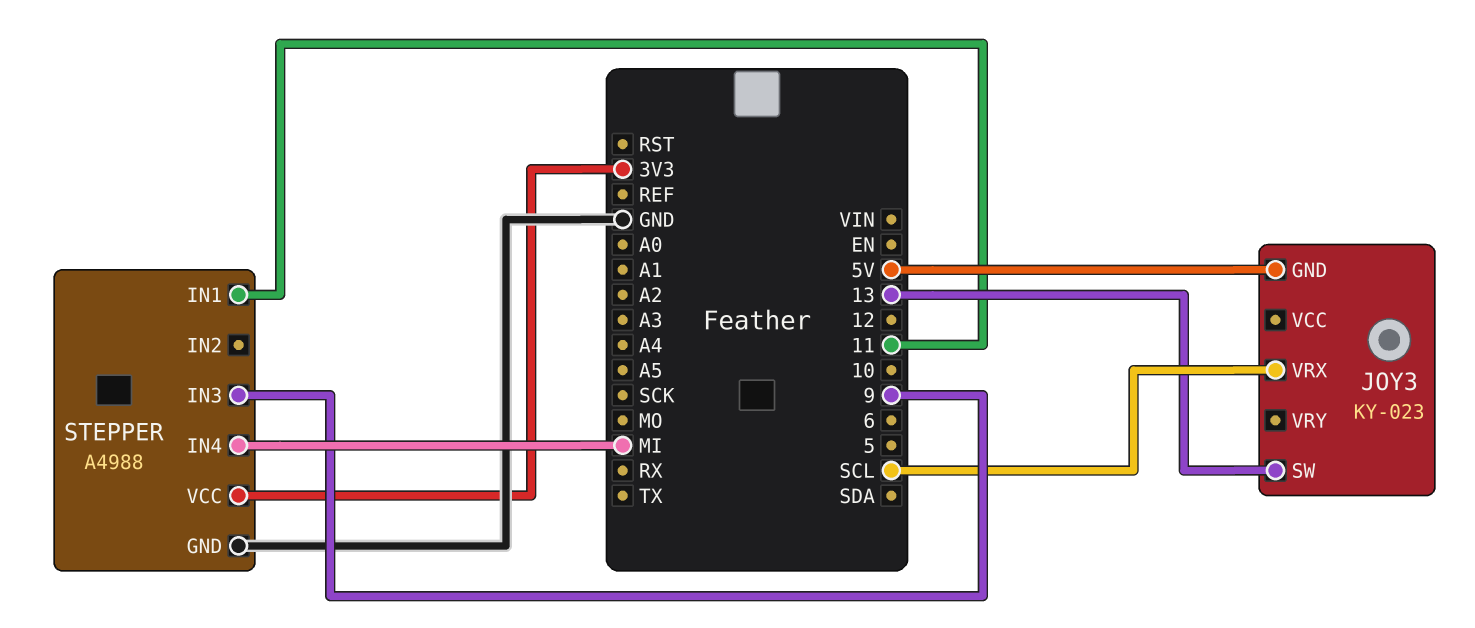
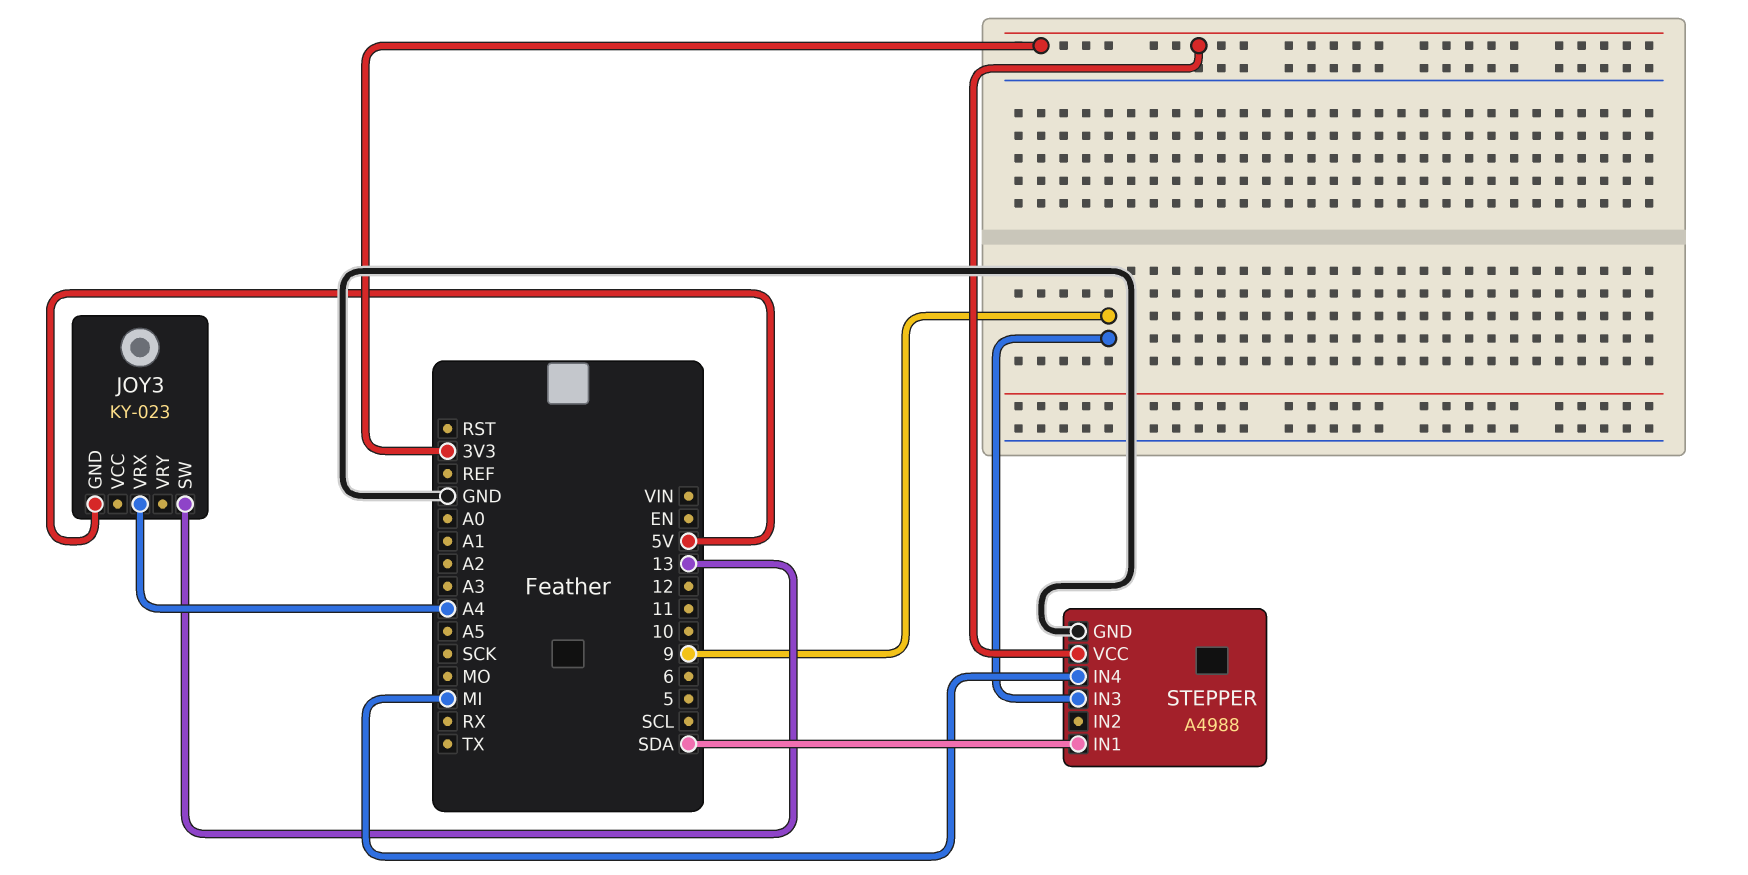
JOY3 pin VRX: SCL -> A4
STEPPER pin IN1: 11 -> SDA

